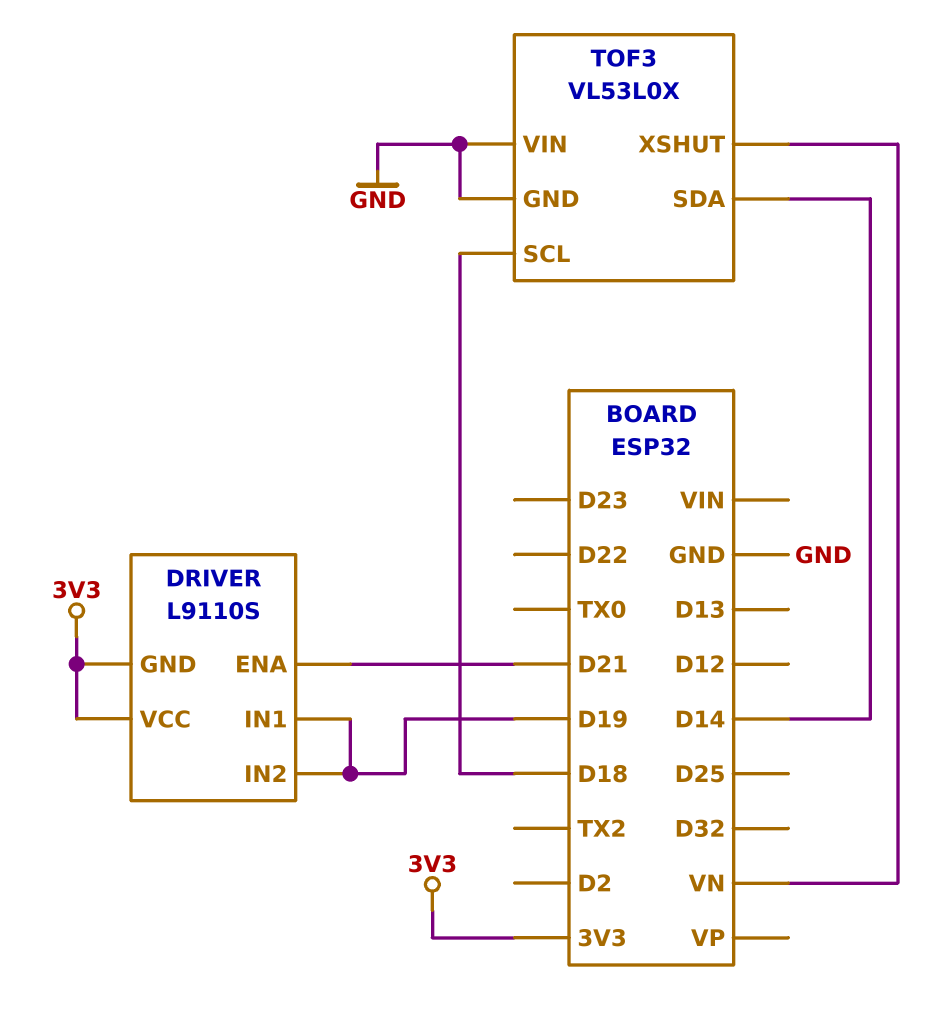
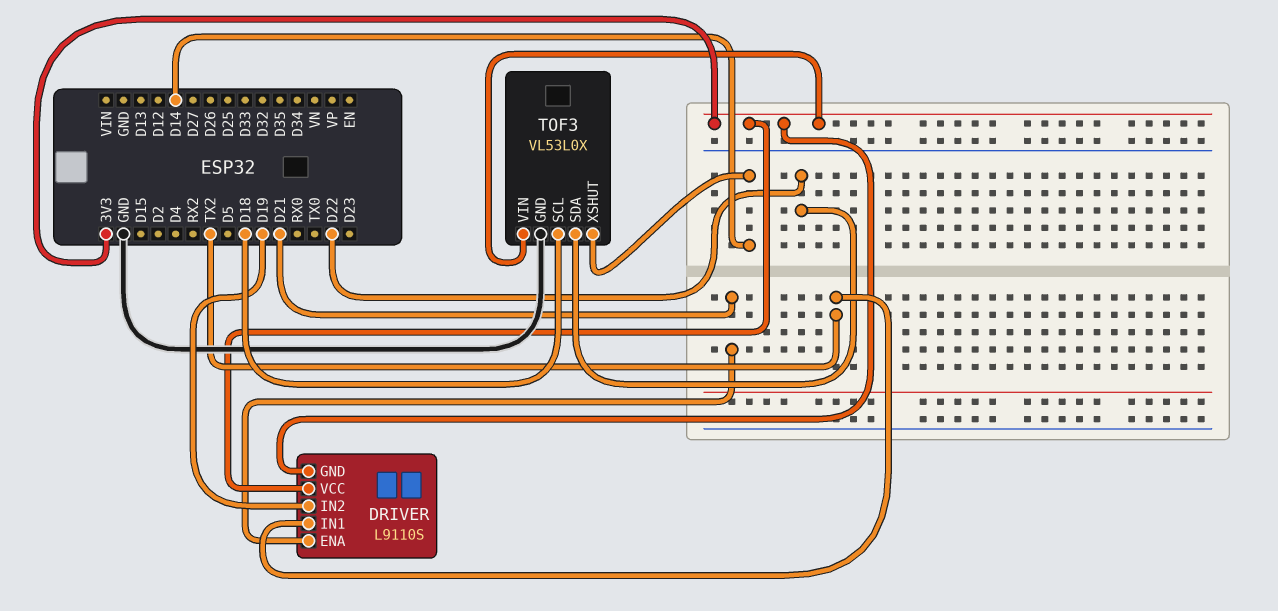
DRIVER pin IN1: D19 -> TX2
TOF3 pin SDA: D14 -> D22
TOF3 pin VIN: GND -> 3V3
TOF3 pin XSHUT: VN -> D14

